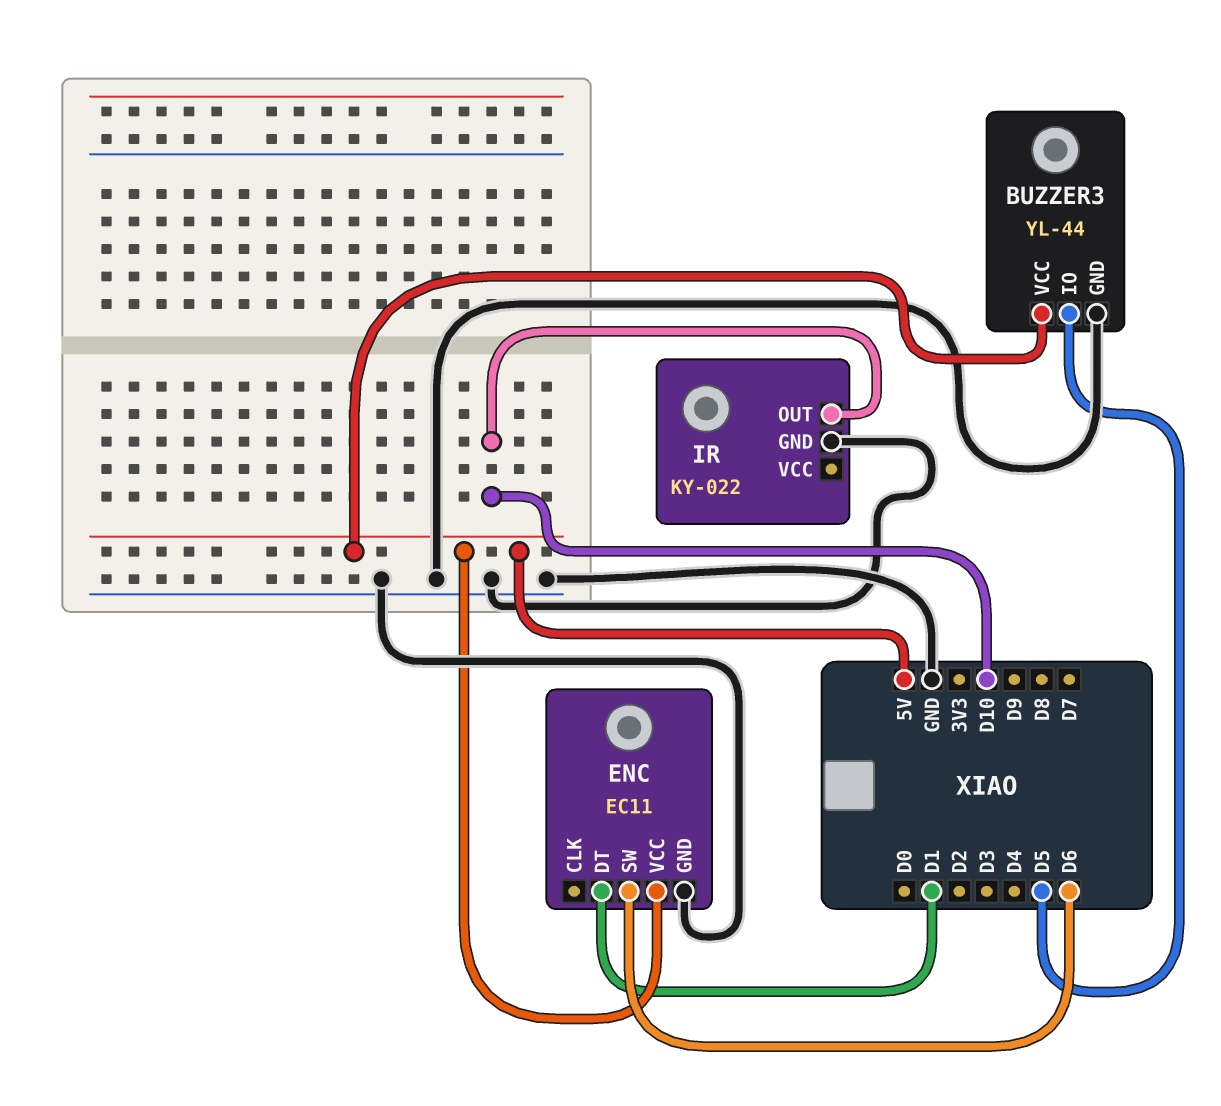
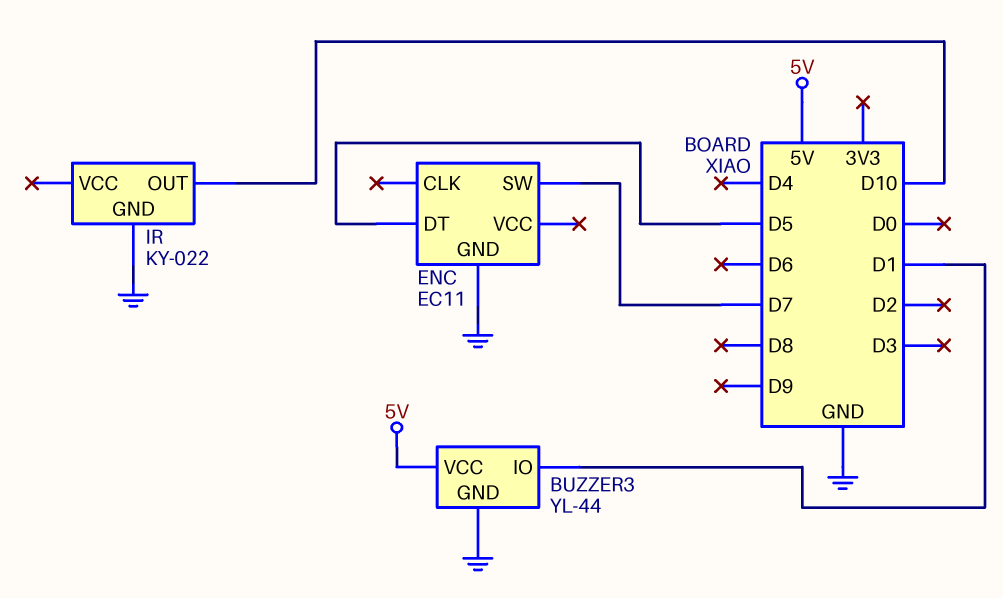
BUZZER3 pin IO: D5 -> D1
ENC pin DT: D1 -> D5
ENC pin SW: D6 -> D7
ENC pin VCC: 5V -> none

